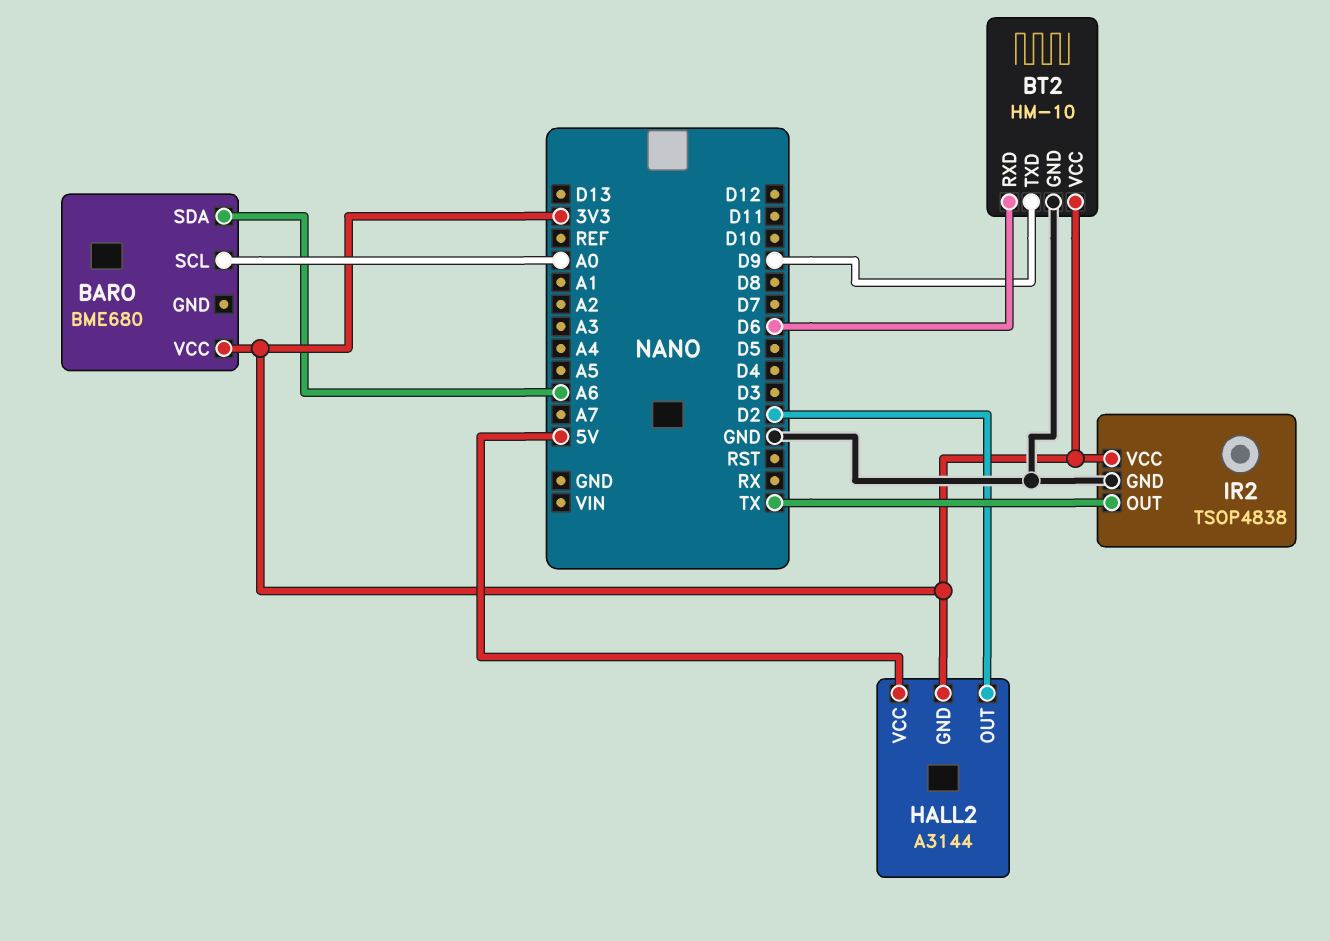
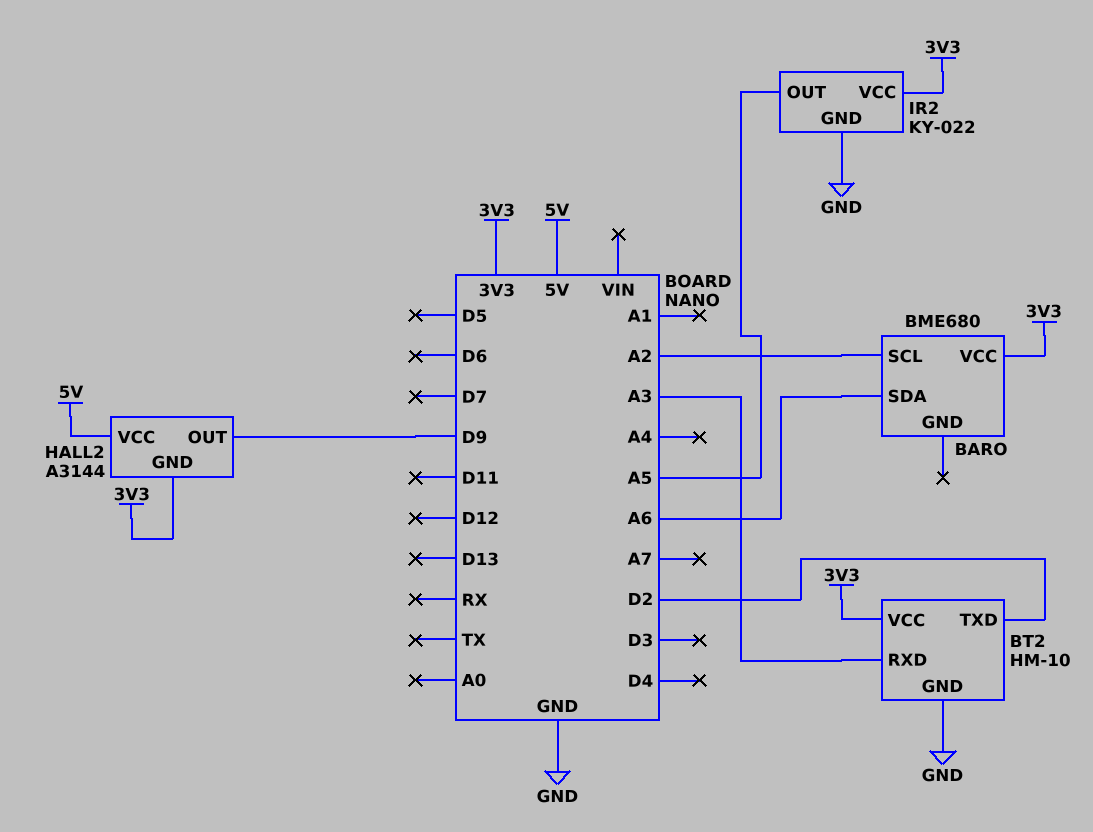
BARO pin SCL: A0 -> A2
BT2 pin RXD: D6 -> A3
BT2 pin TXD: D9 -> D2
HALL2 pin OUT: D2 -> D9
IR2: TSOP4838 -> KY-022
IR2 pin OUT: TX -> A5

